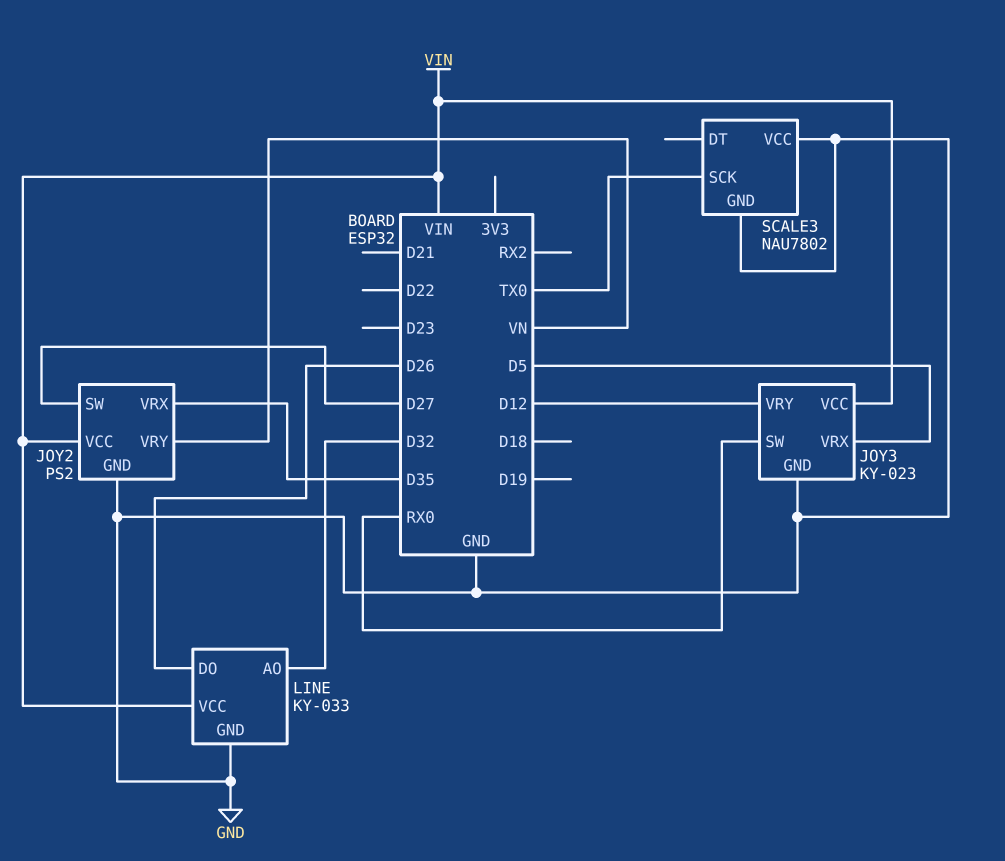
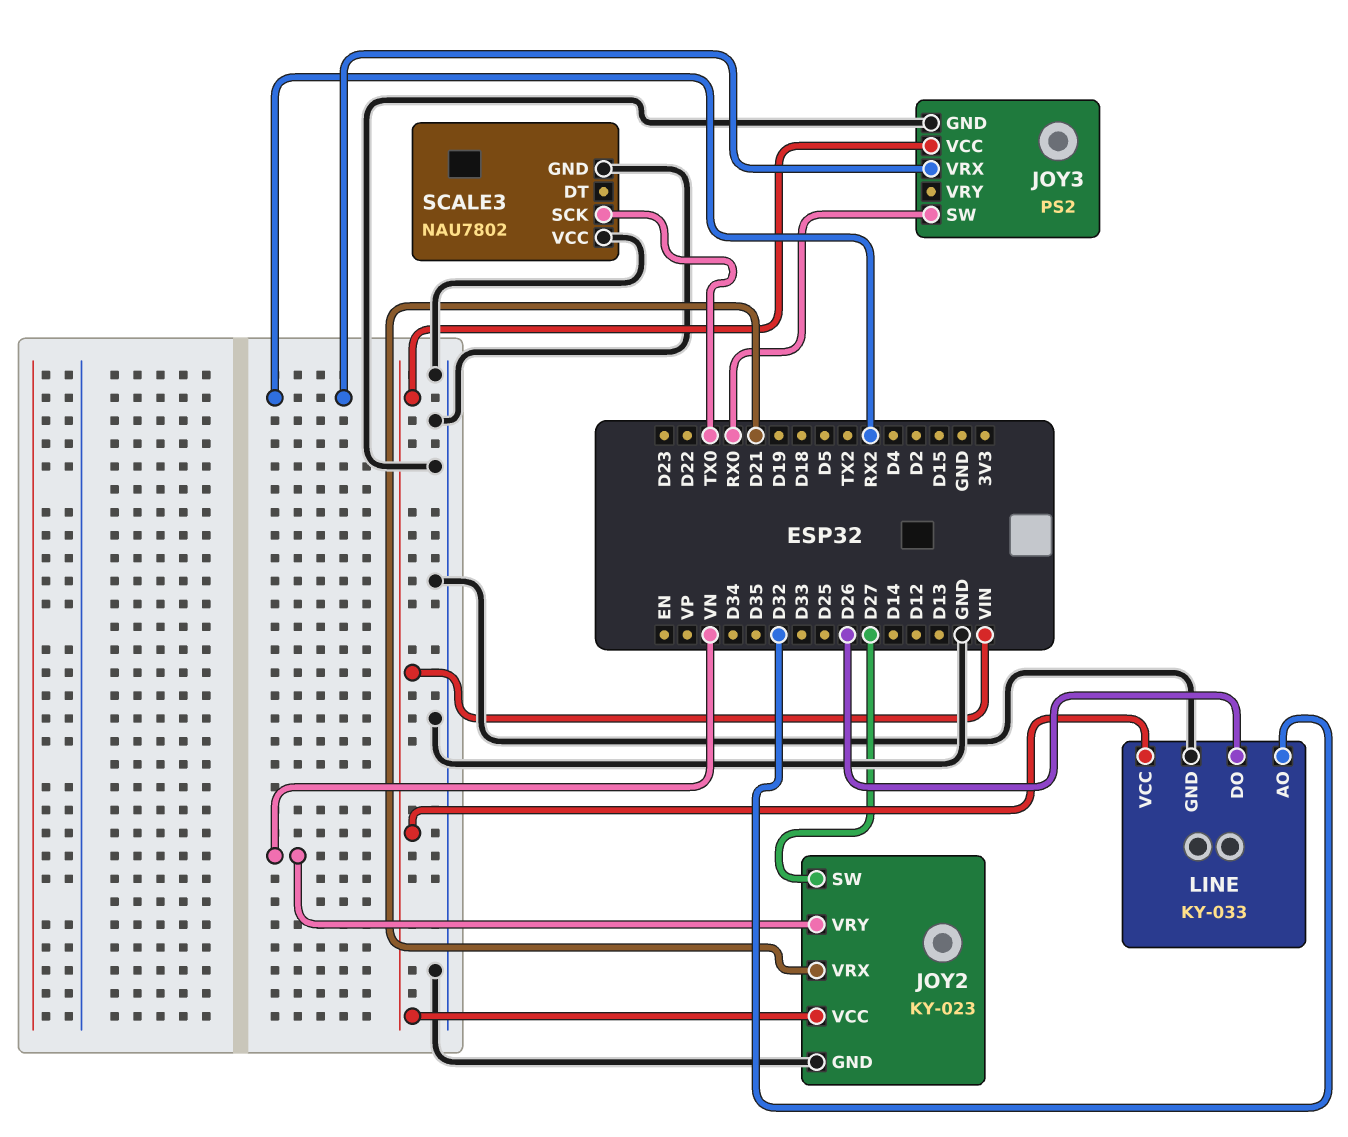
JOY2: PS2 -> KY-023
JOY2 pin VRX: D35 -> D21
JOY3: KY-023 -> PS2
JOY3 pin VRX: D5 -> RX2
JOY3 pin VRY: D12 -> none

